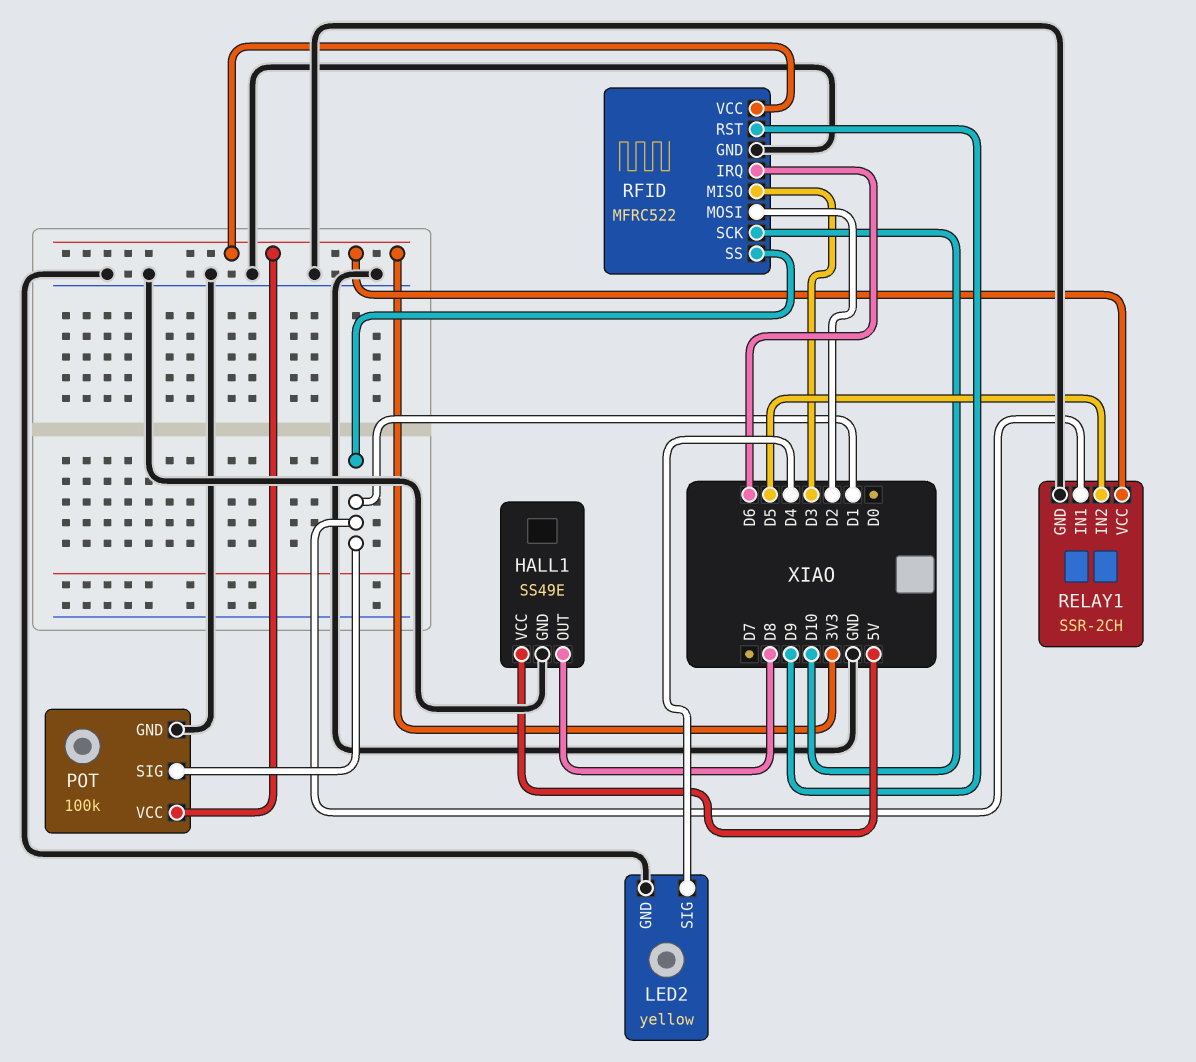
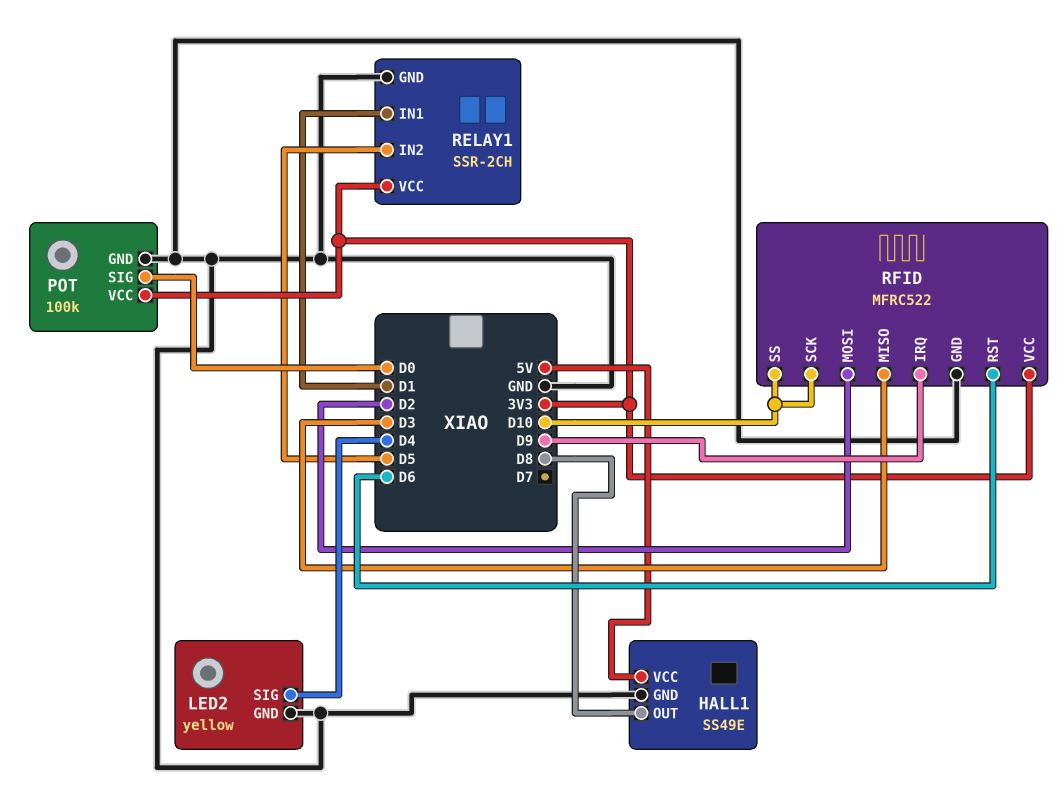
POT pin SIG: D1 -> D0
RFID pin IRQ: D6 -> D9
RFID pin RST: D9 -> D6
RFID pin SS: D1 -> D10

